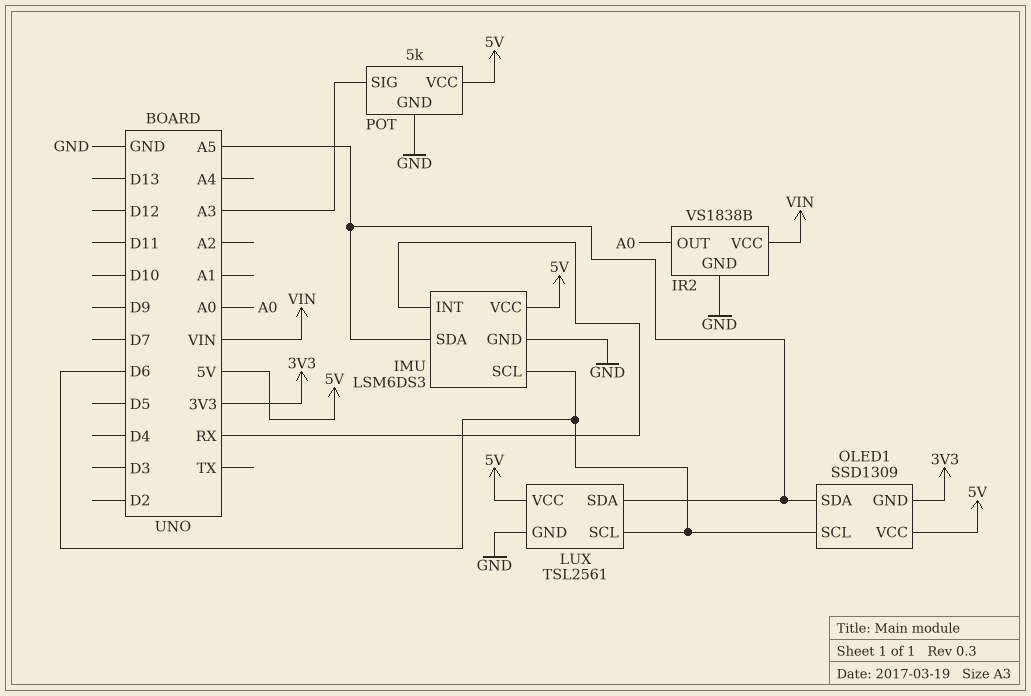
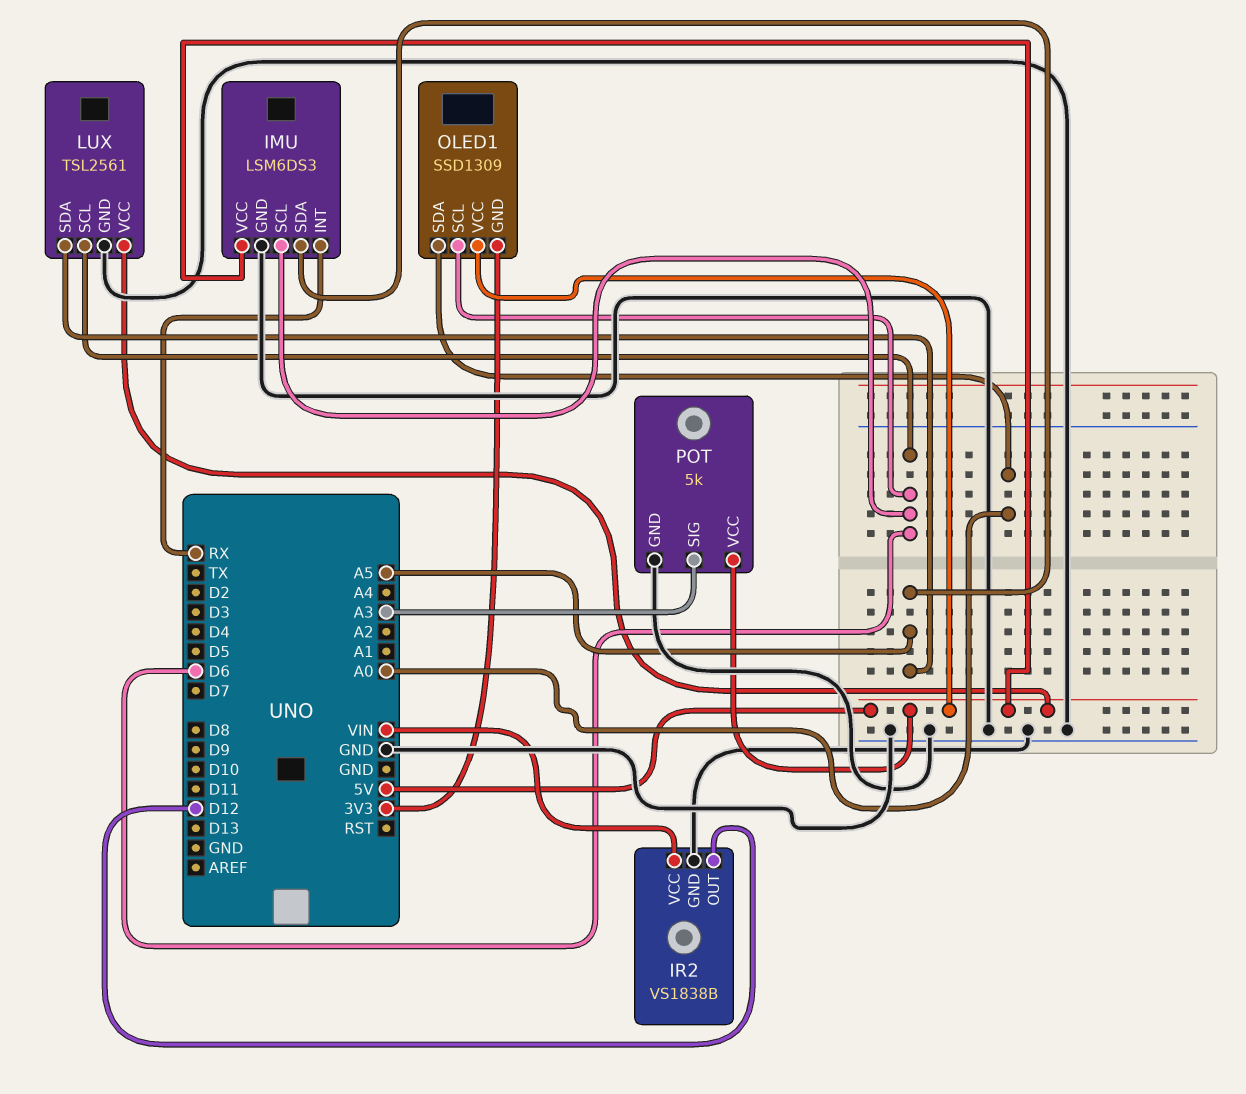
IR2 pin OUT: A0 -> D12
OLED1 pin SDA: A5 -> A0

